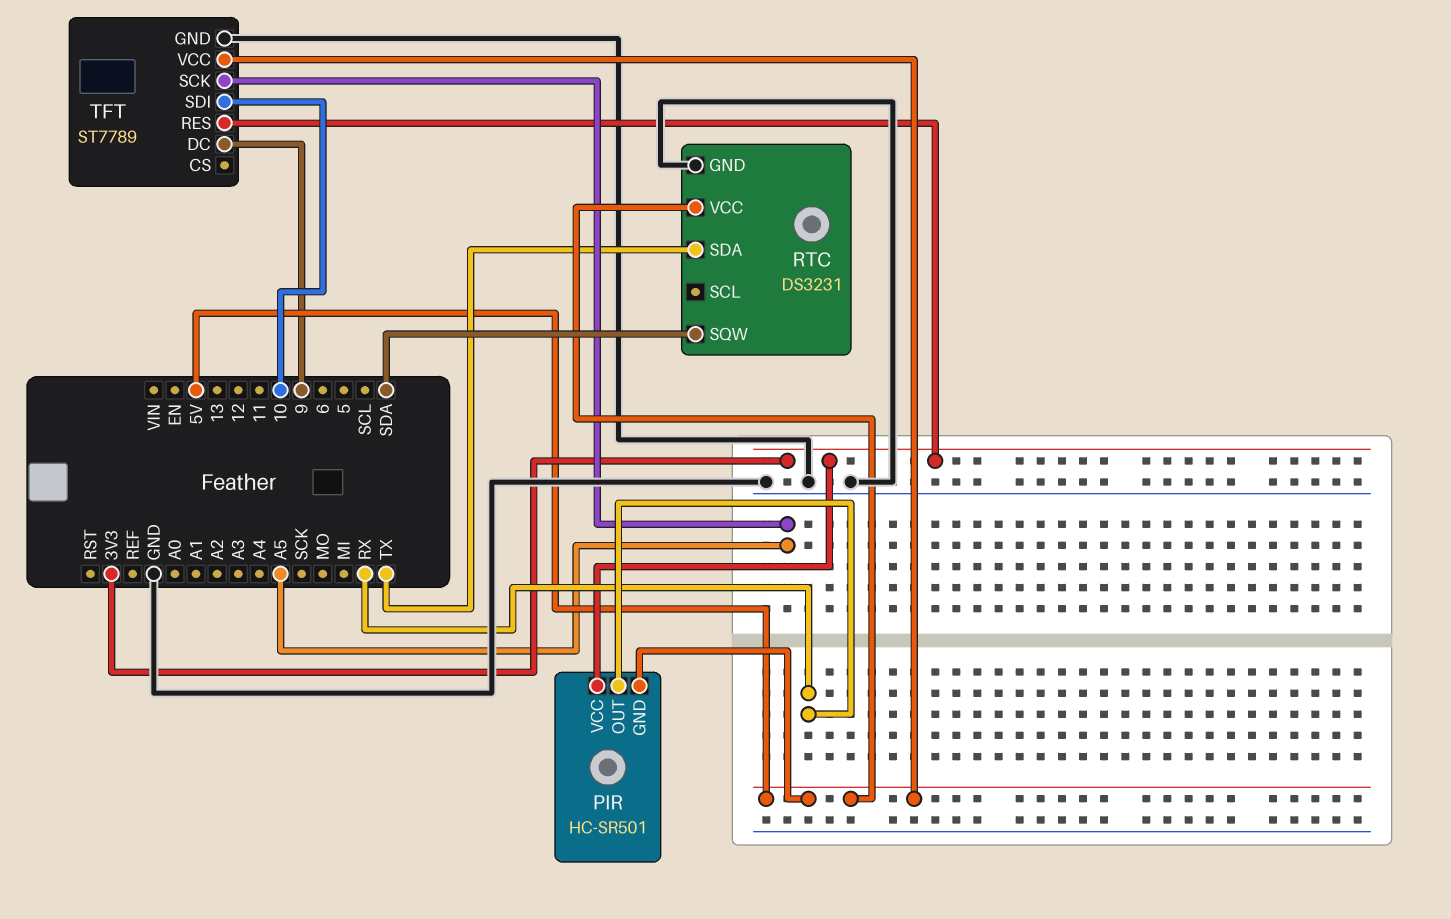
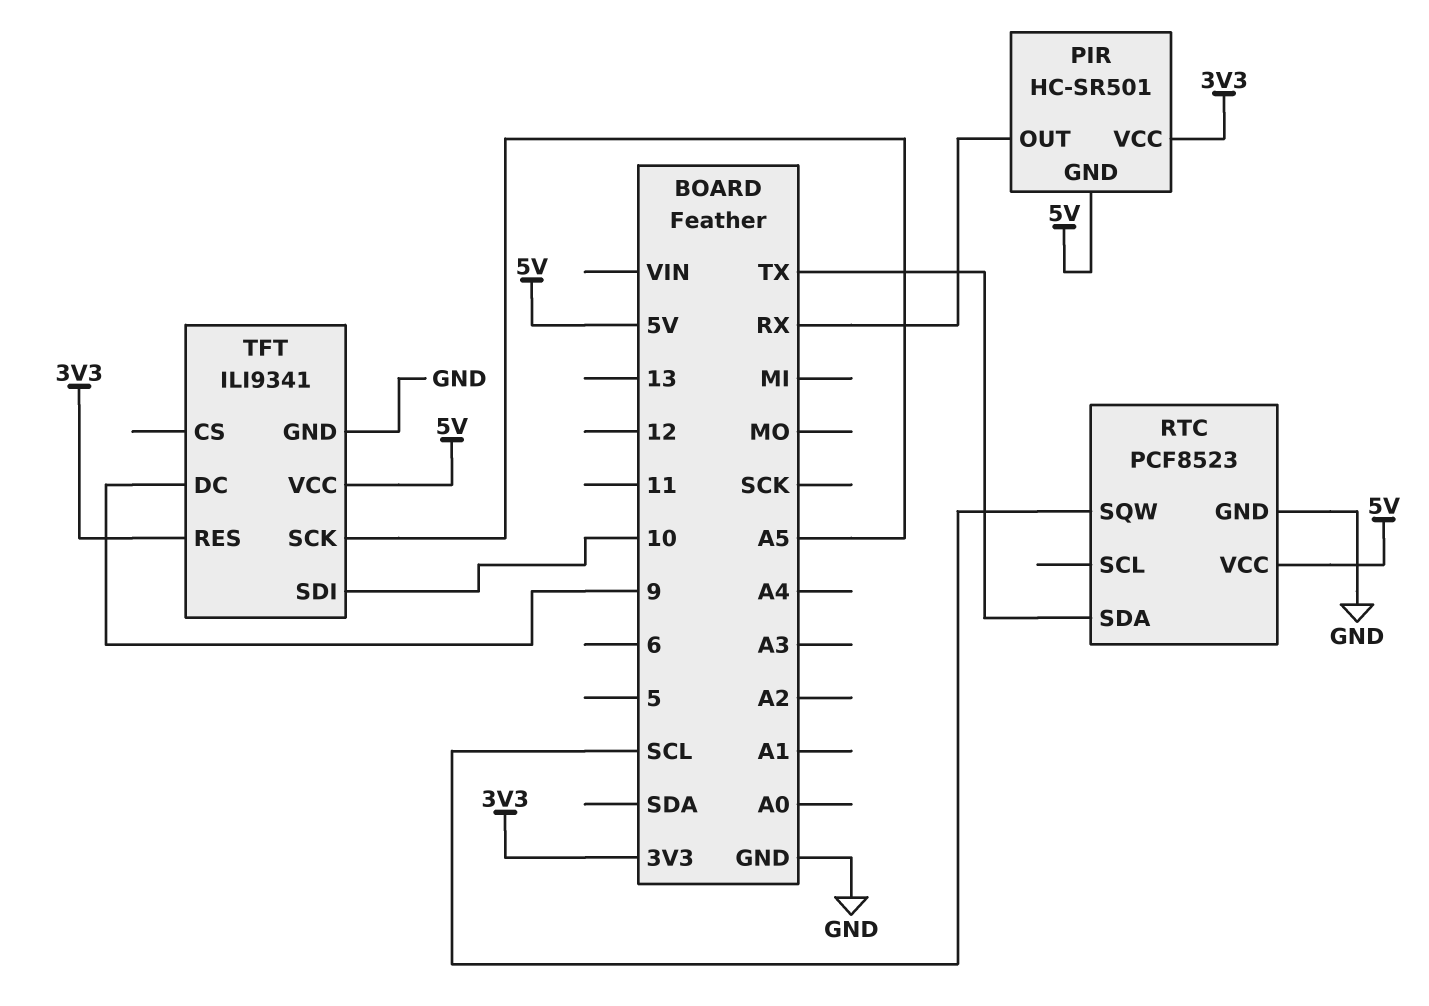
RTC: DS3231 -> PCF8523
RTC pin SQW: SDA -> SCL
TFT: ST7789 -> ILI9341

